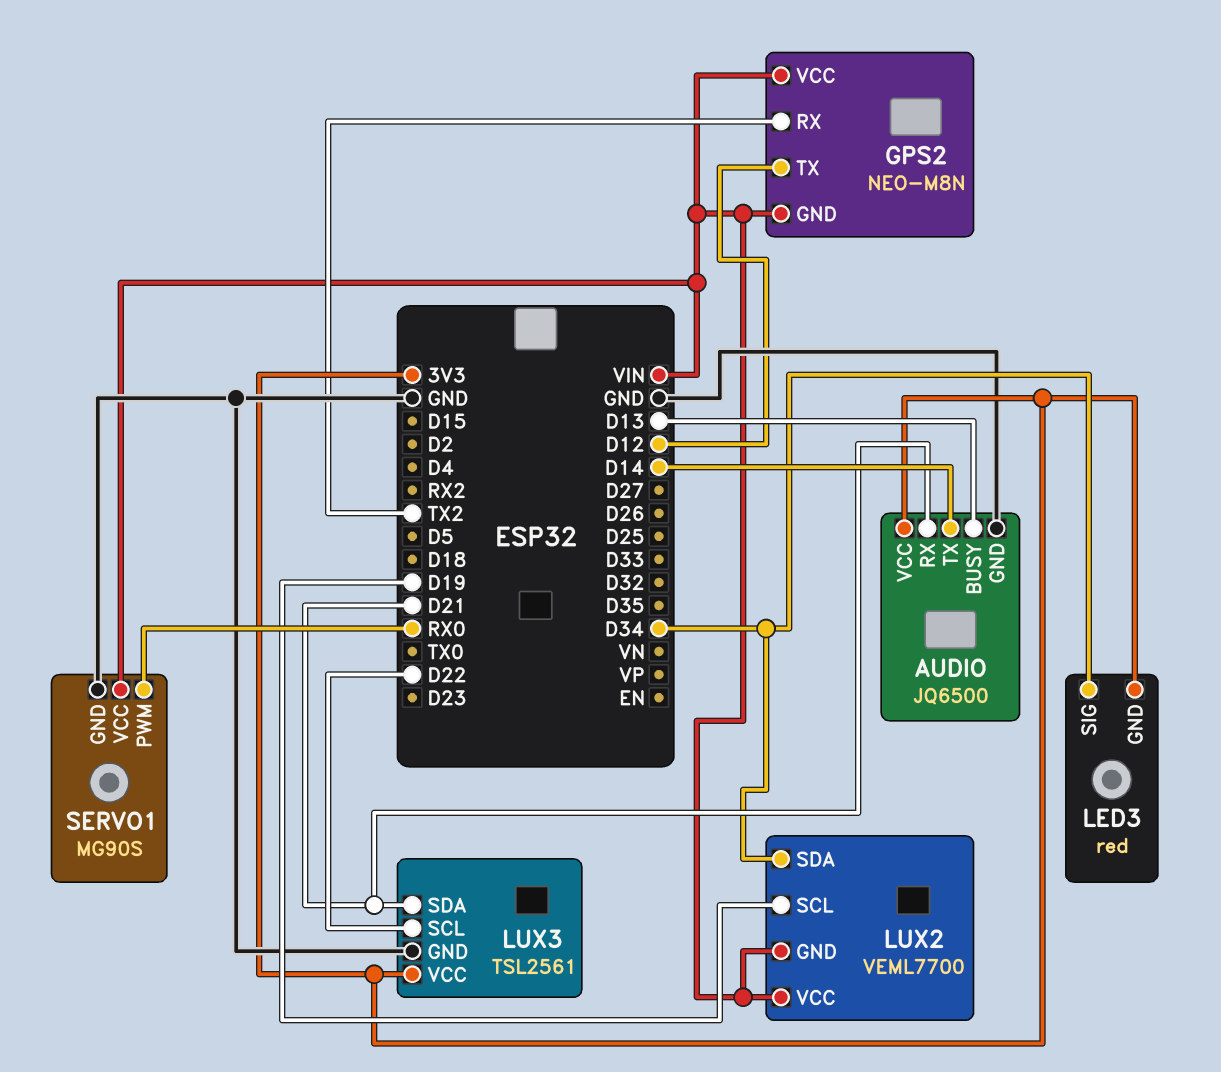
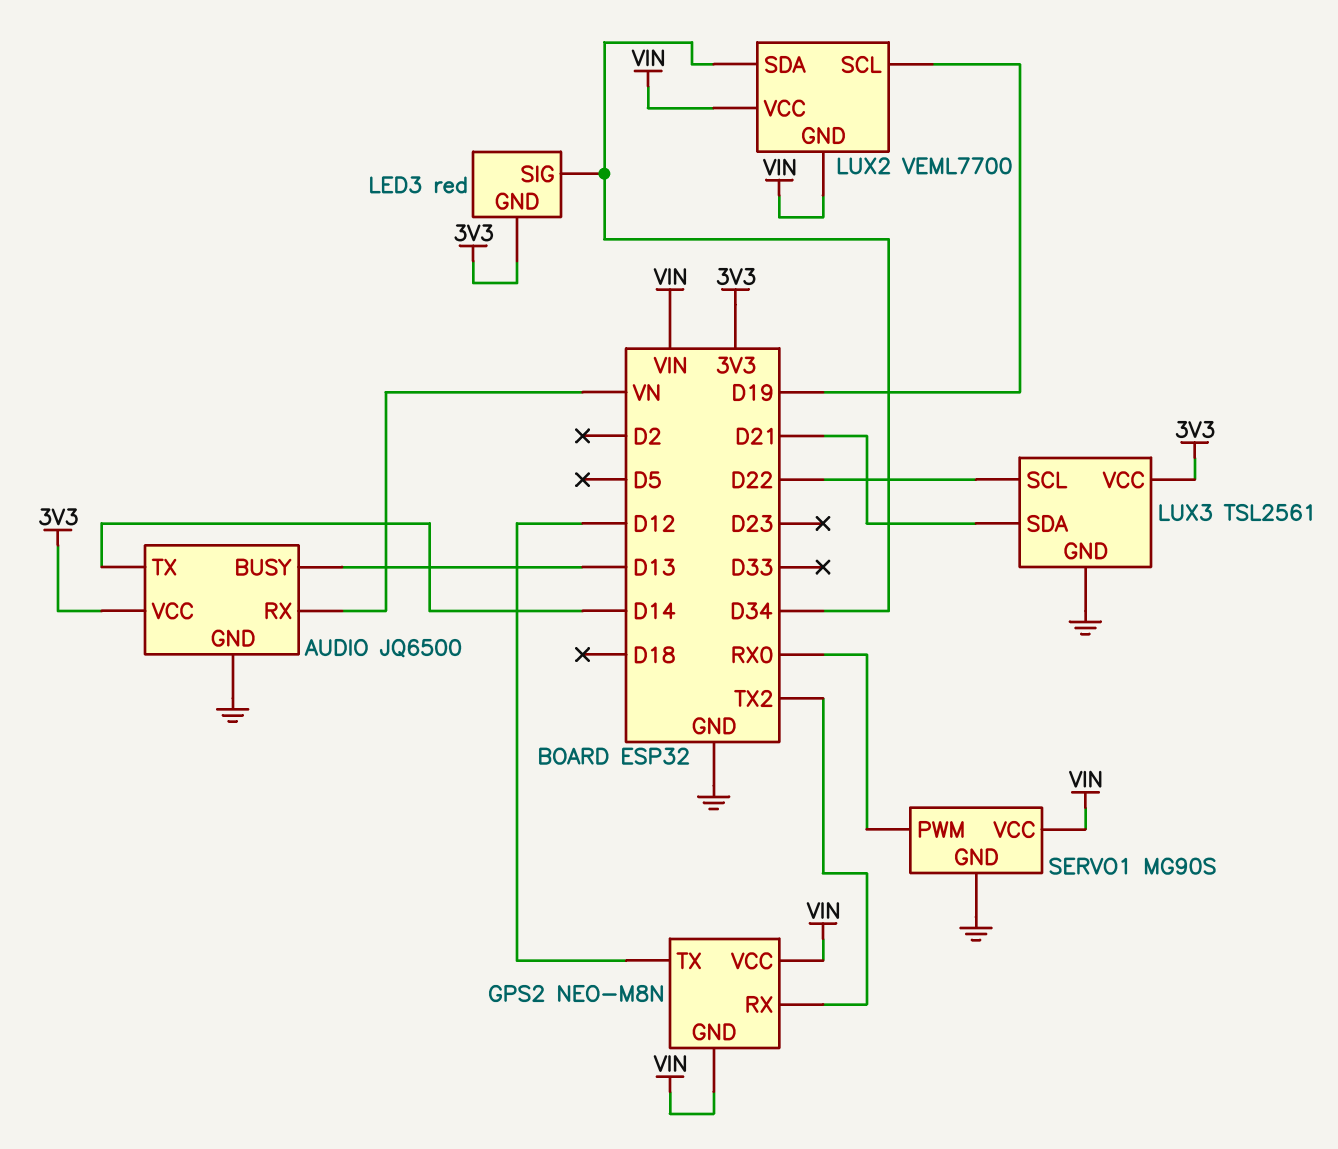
AUDIO pin RX: D21 -> VN

